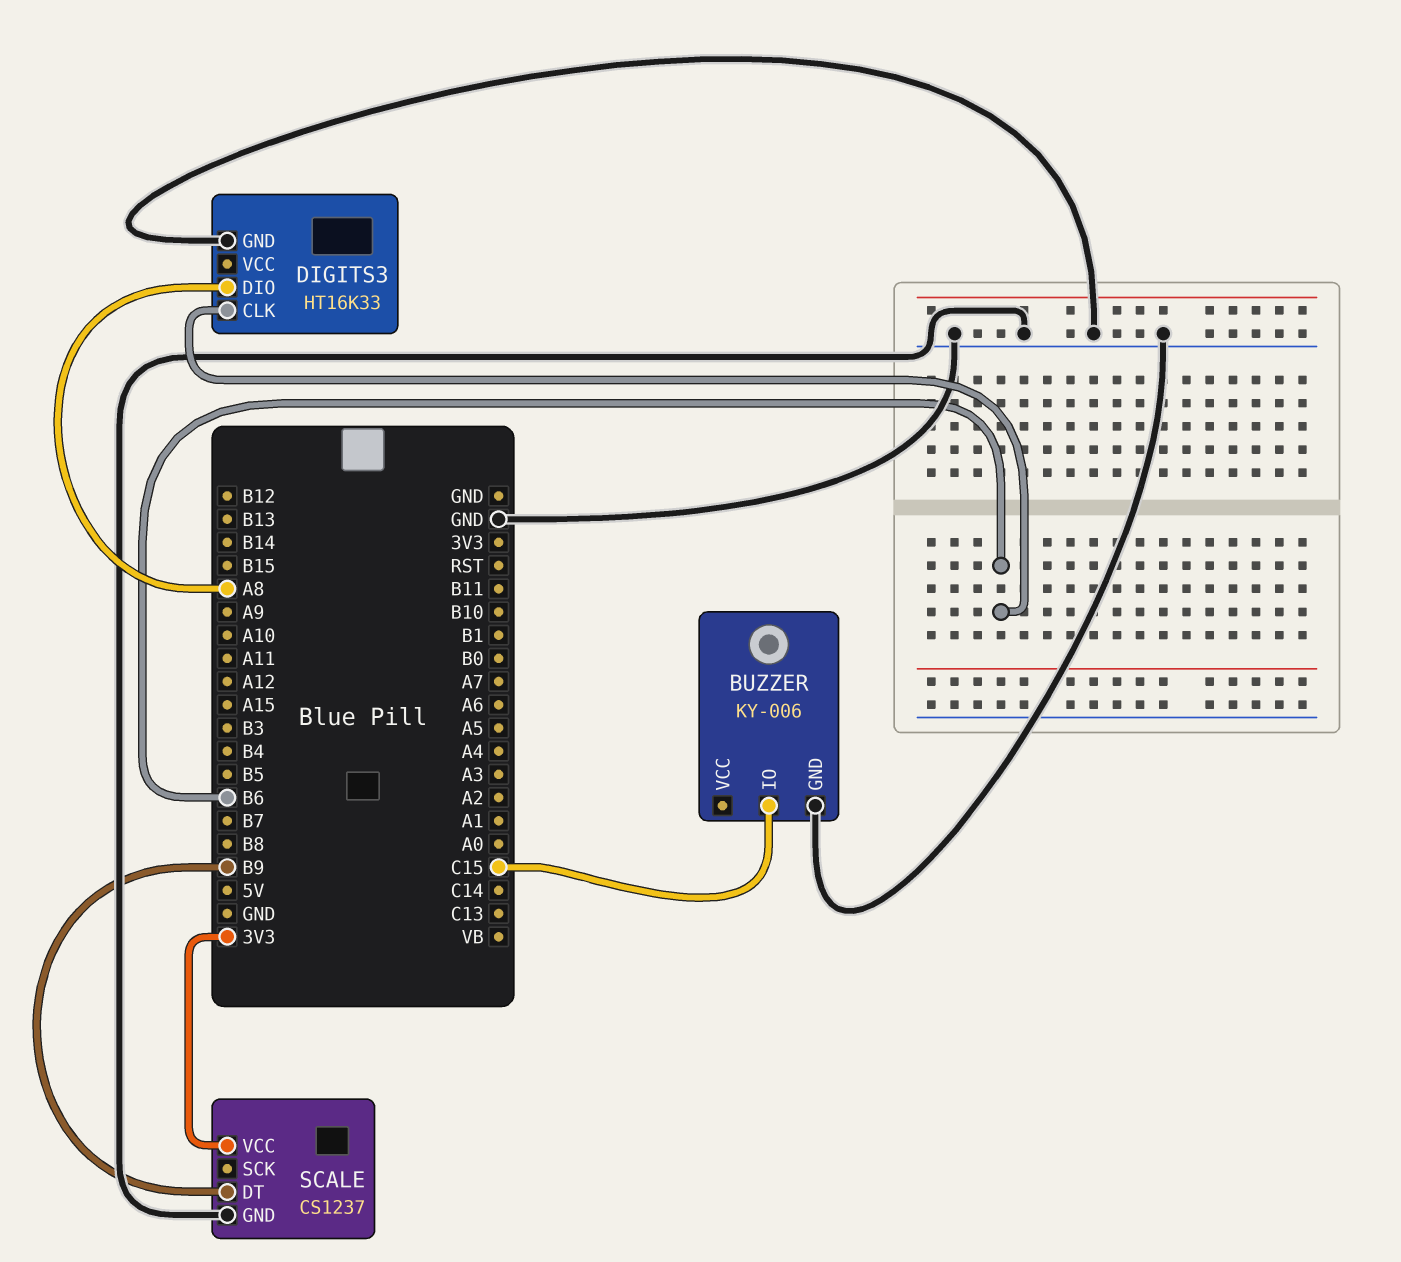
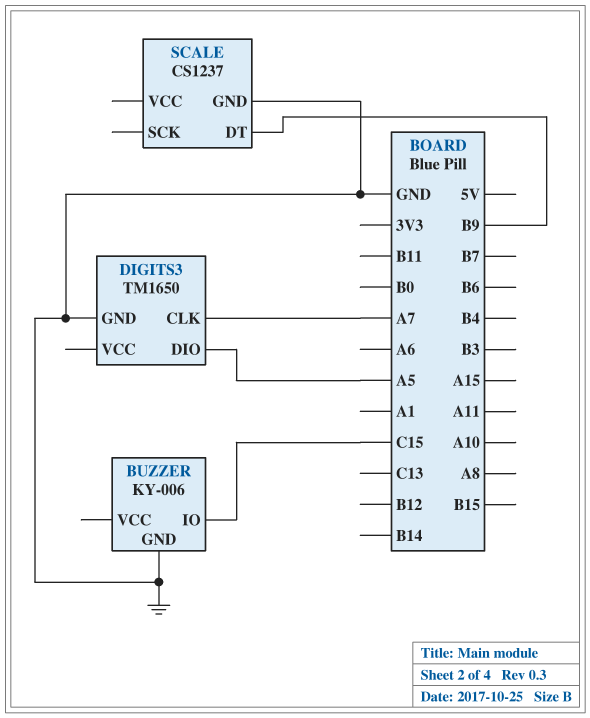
DIGITS3: HT16K33 -> TM1650
DIGITS3 pin CLK: B6 -> A7
DIGITS3 pin DIO: A8 -> A5
SCALE pin VCC: 3V3 -> none

